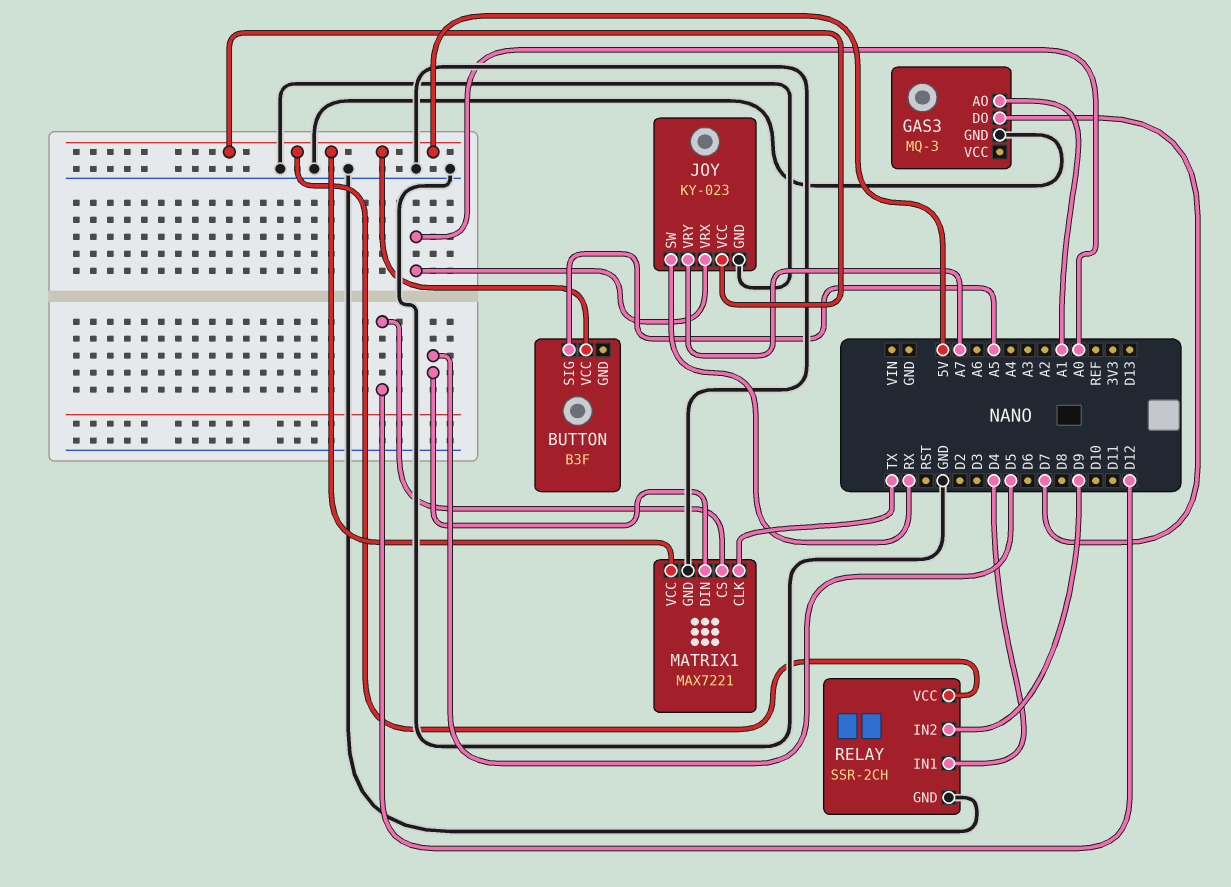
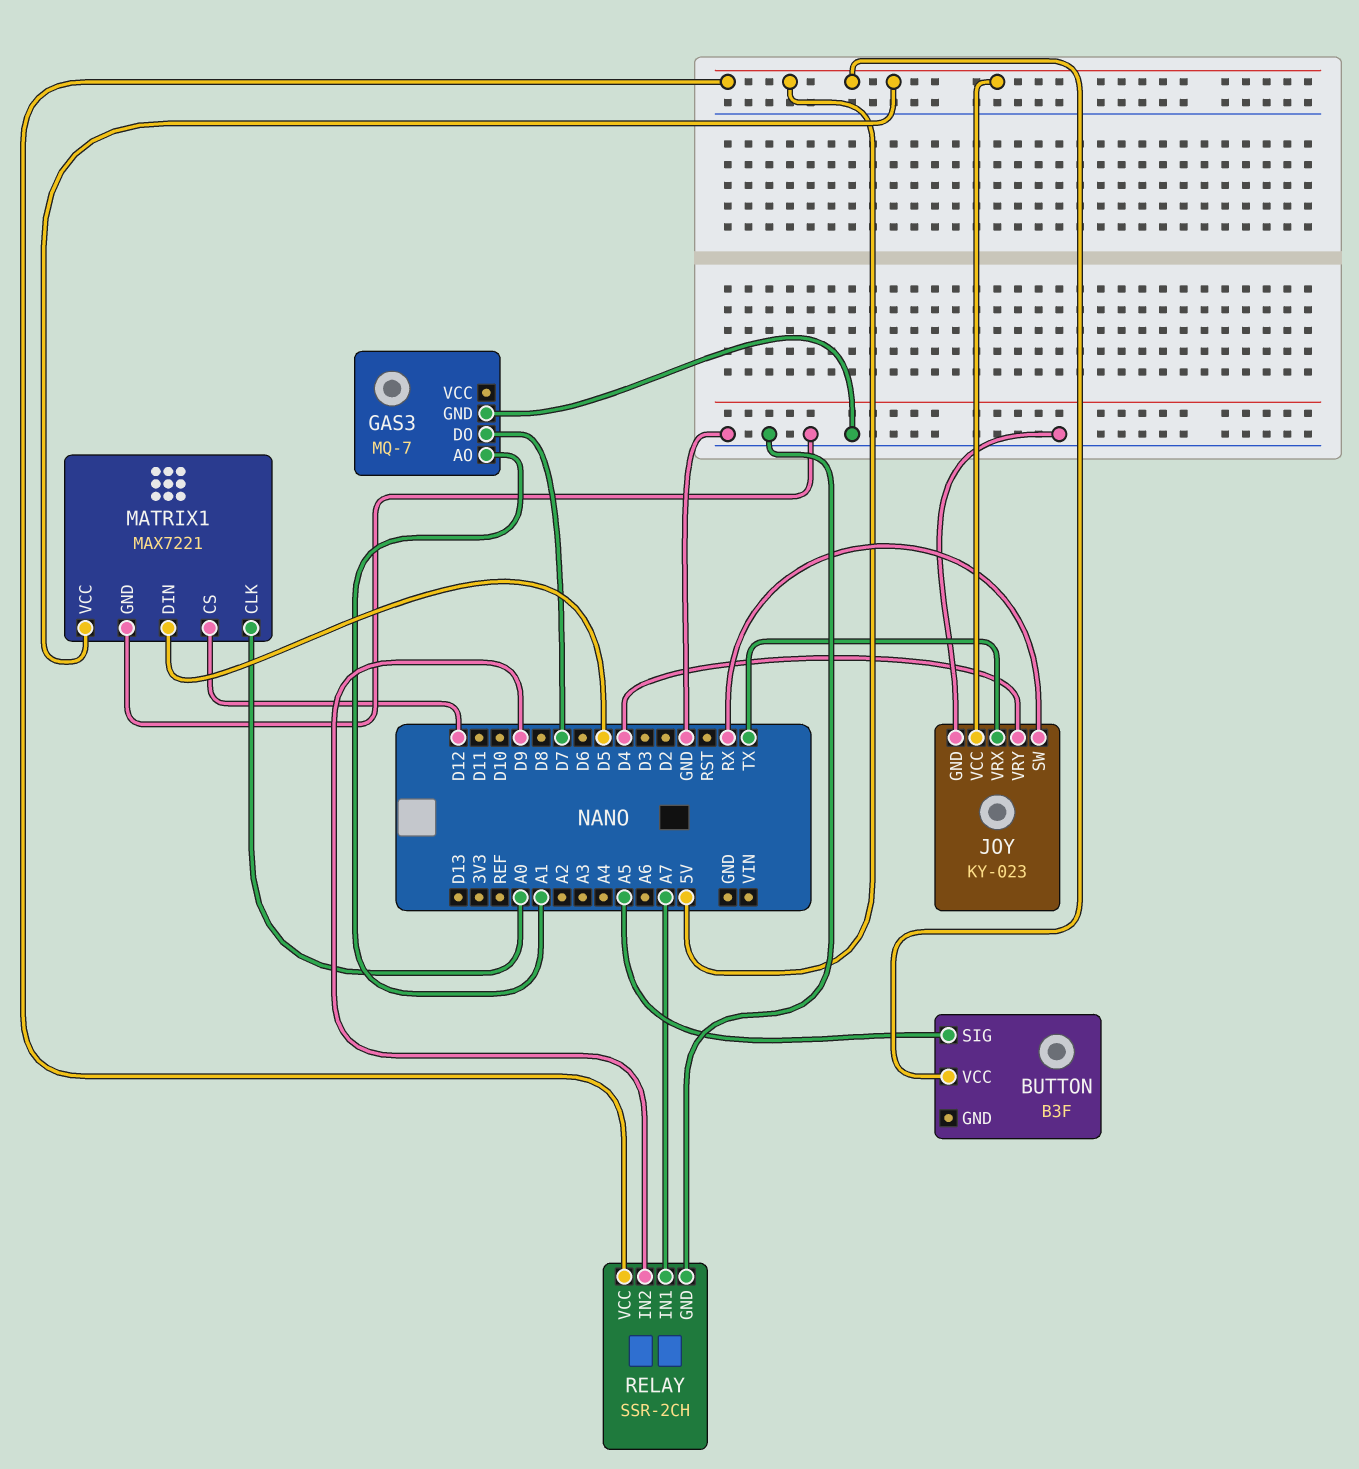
GAS3: MQ-3 -> MQ-7
JOY pin VRX: A0 -> TX
JOY pin VRY: A7 -> D4
MATRIX1 pin CLK: TX -> A0
RELAY pin IN1: D4 -> A7

